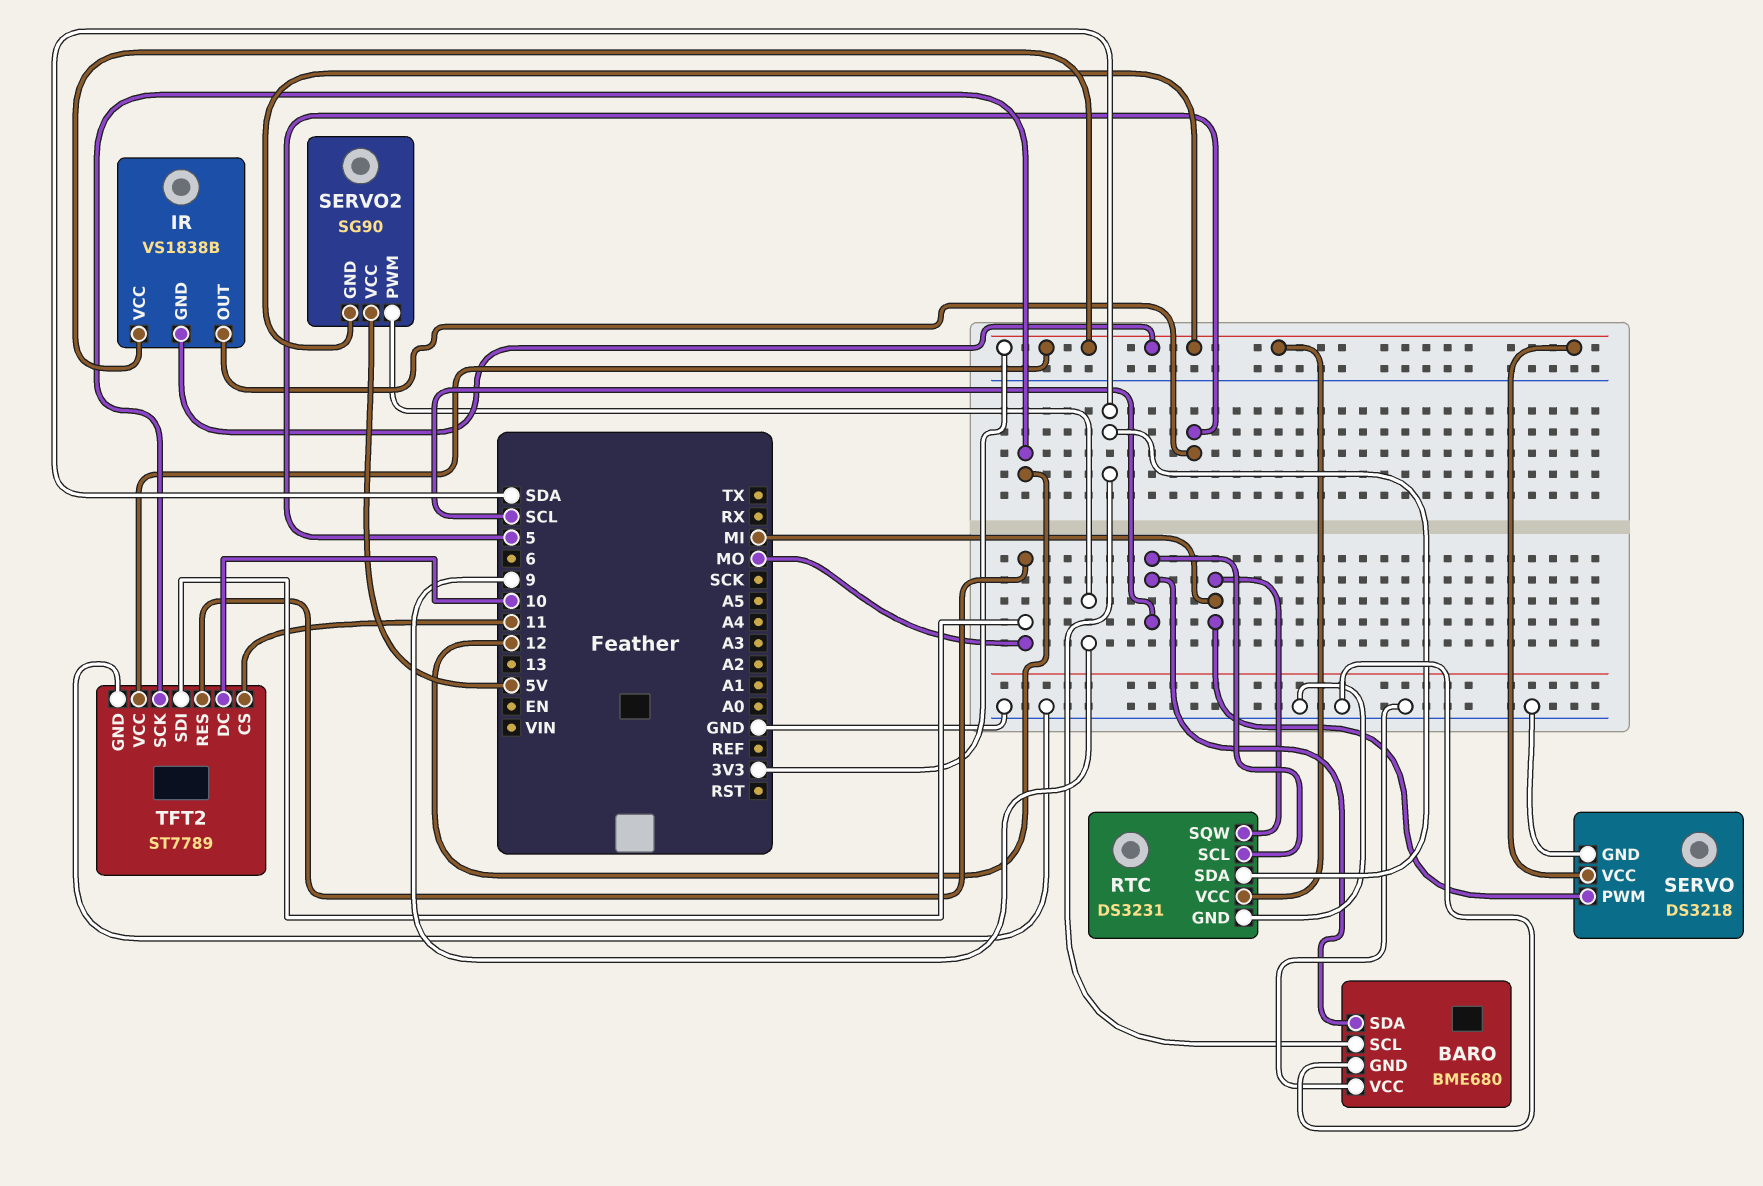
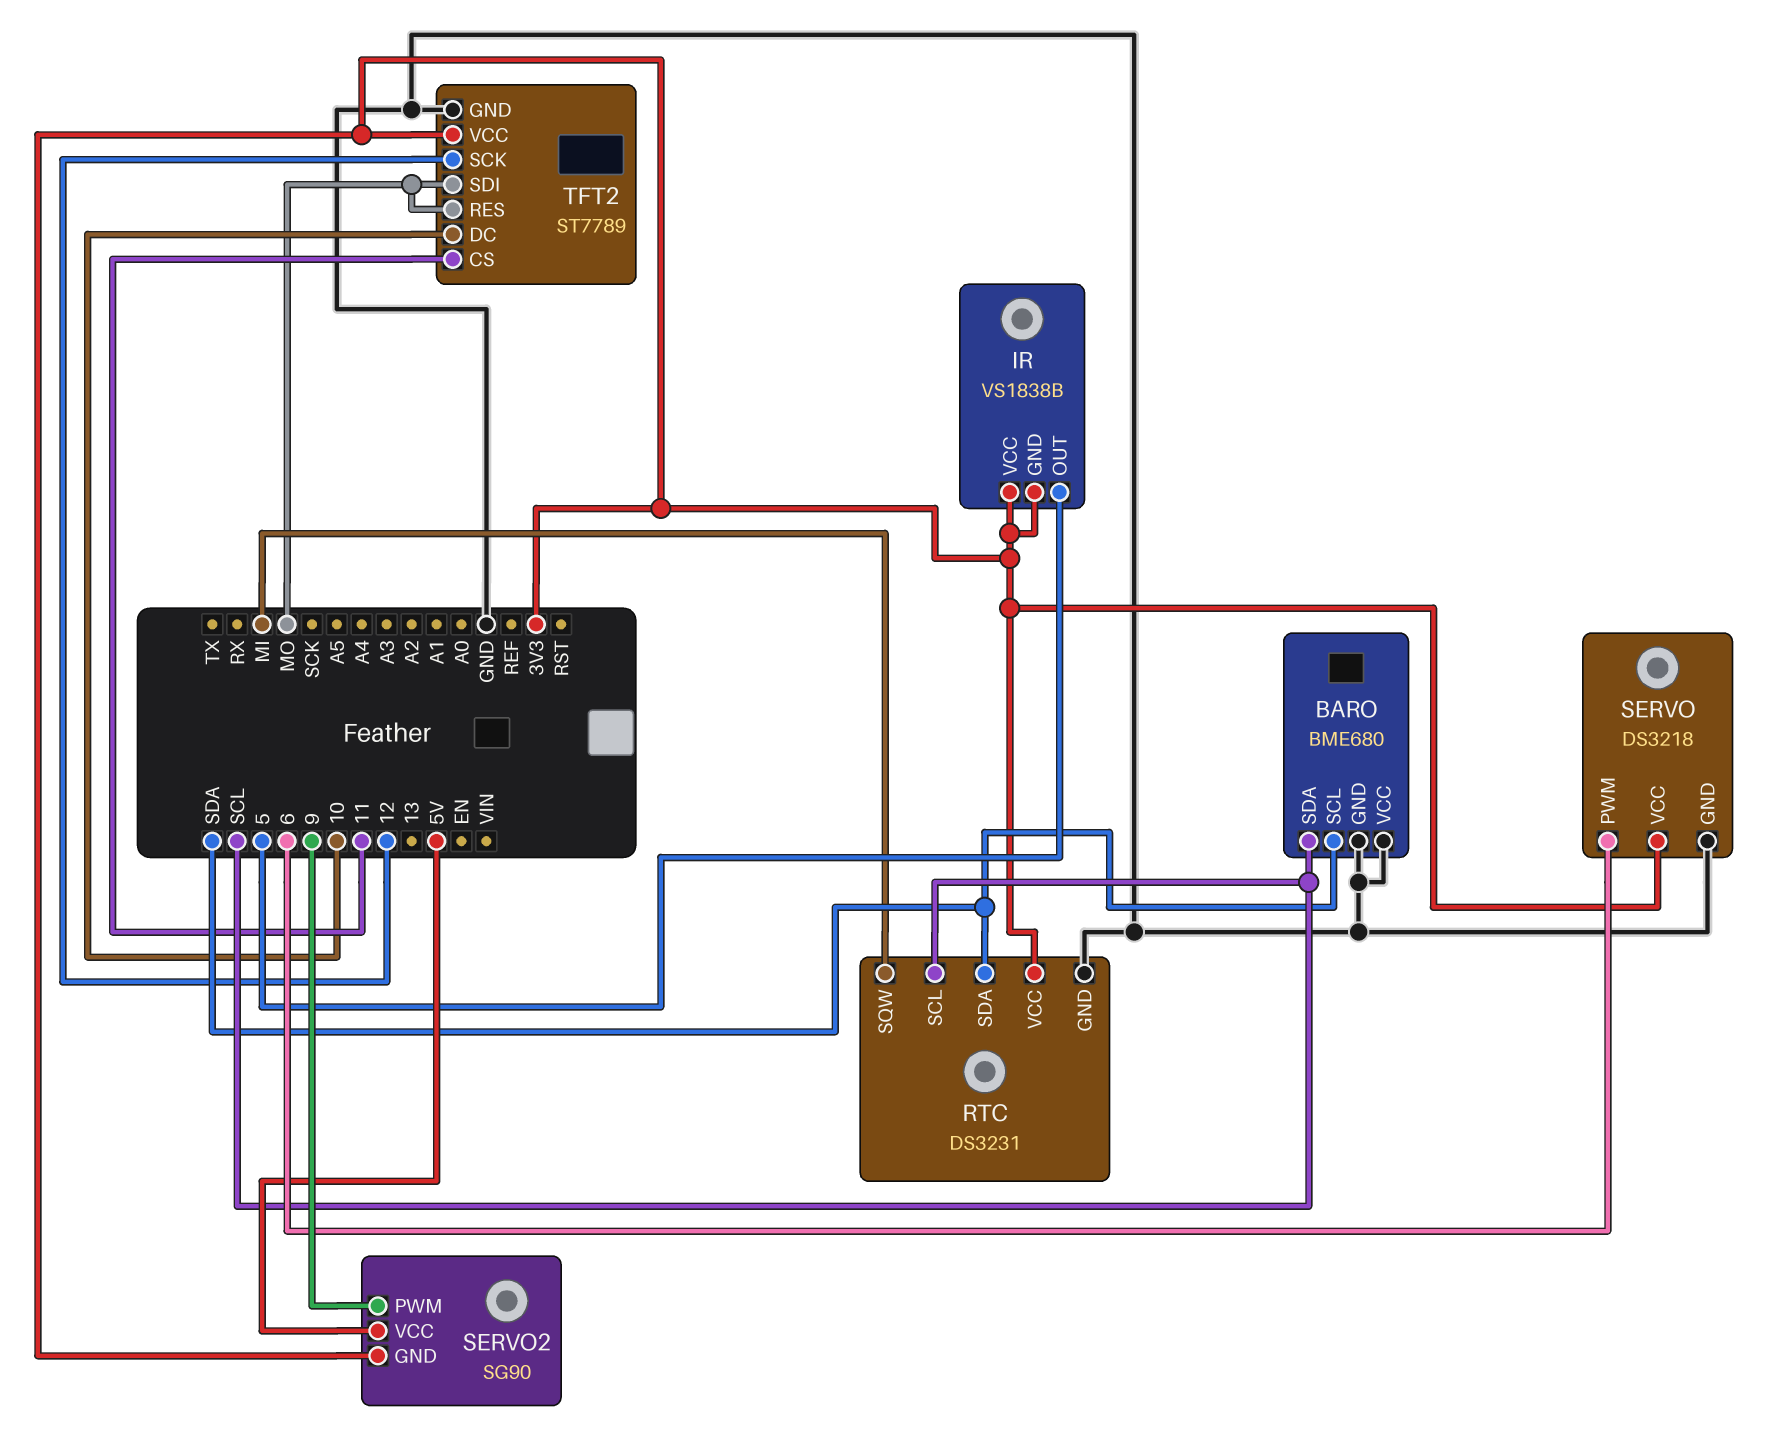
SERVO pin PWM: MI -> 6

